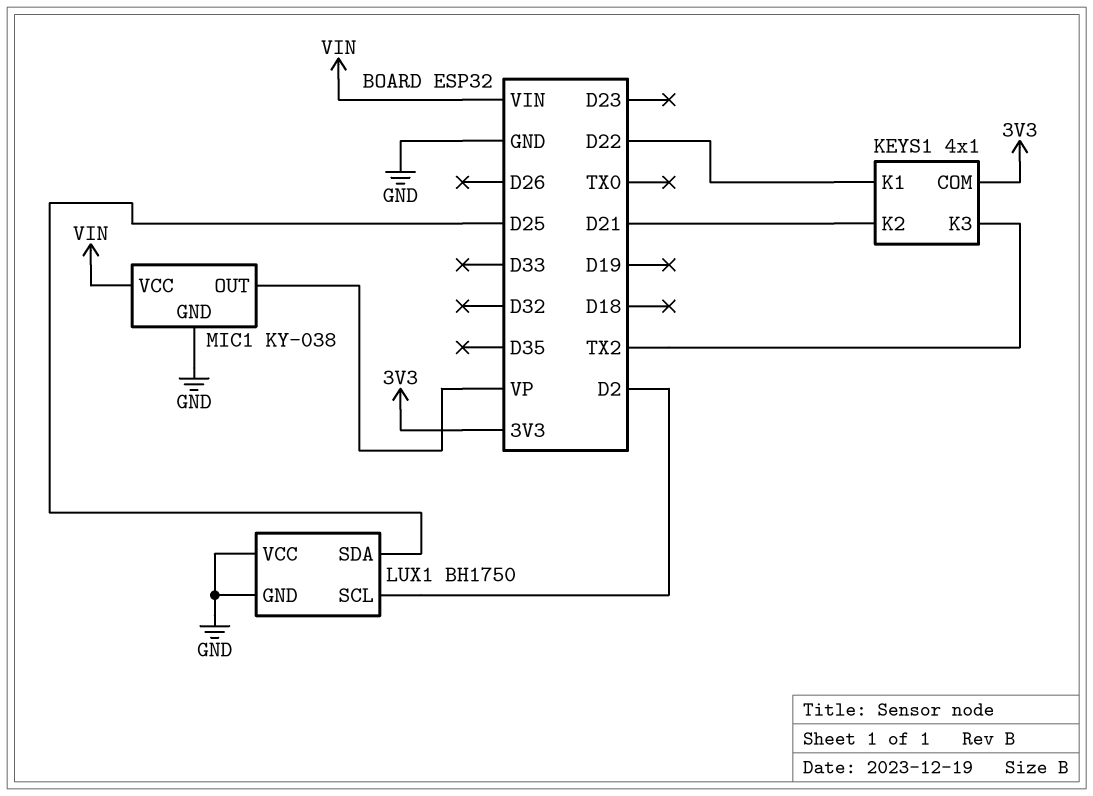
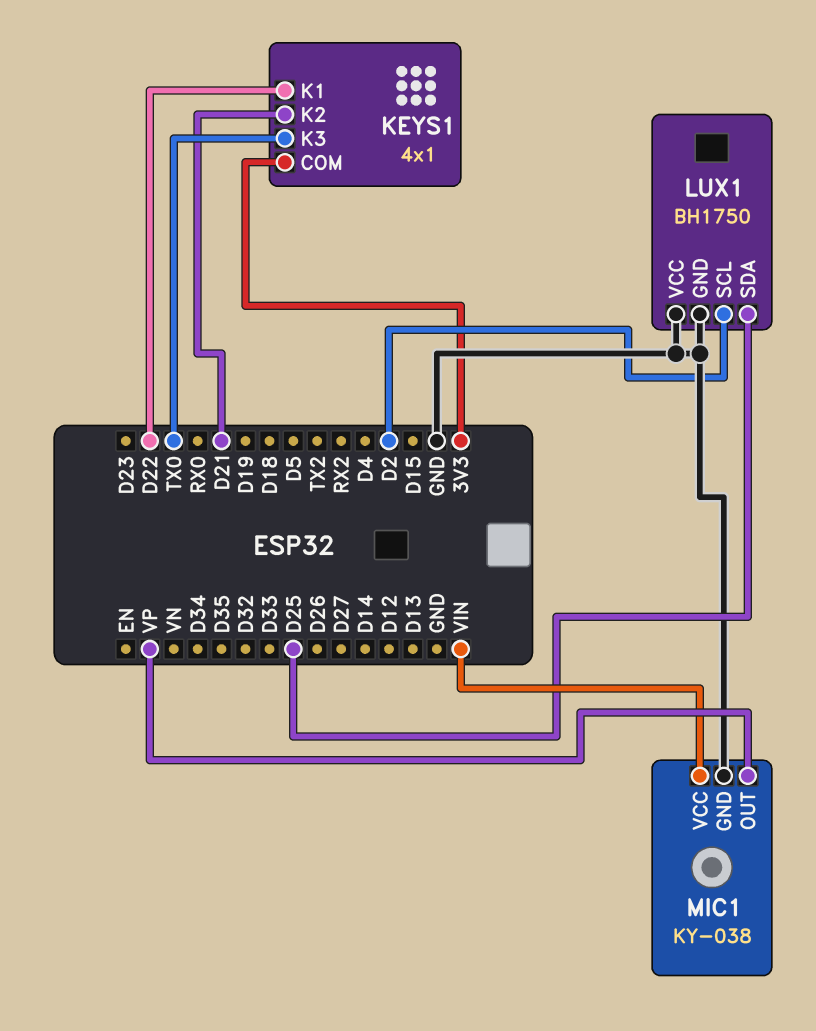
KEYS1 pin K3: TX2 -> TX0

